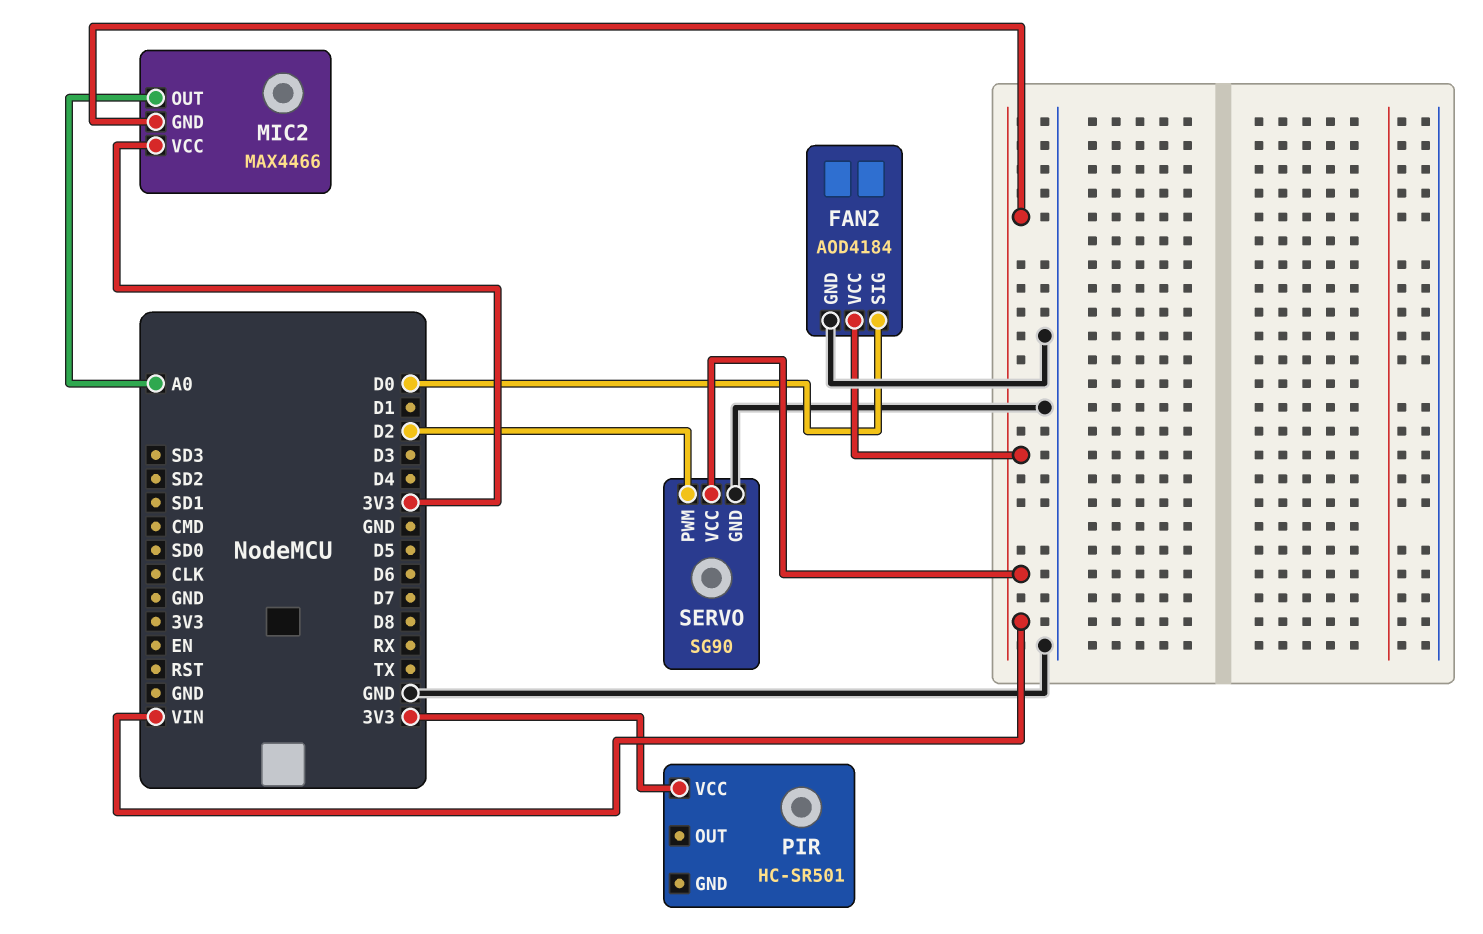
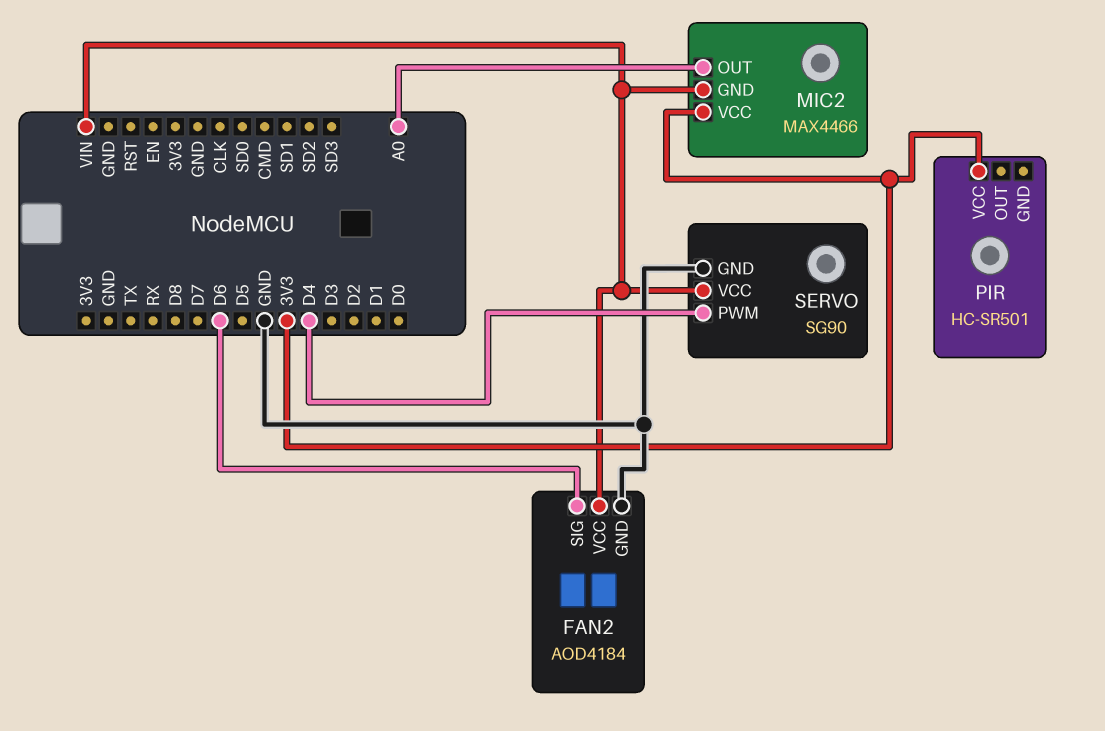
FAN2 pin SIG: D0 -> D6
SERVO pin PWM: D2 -> D4

